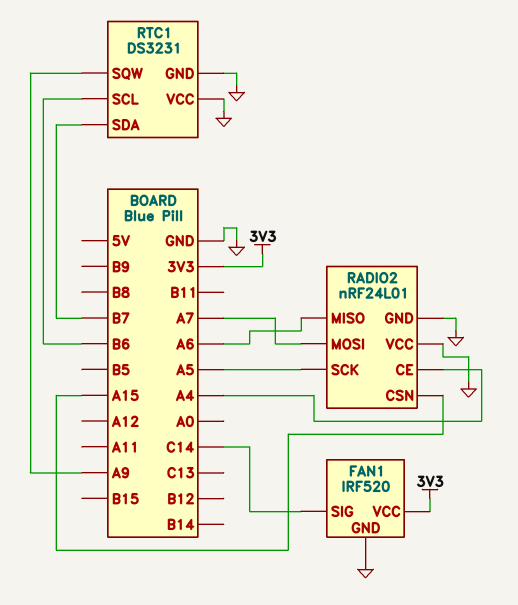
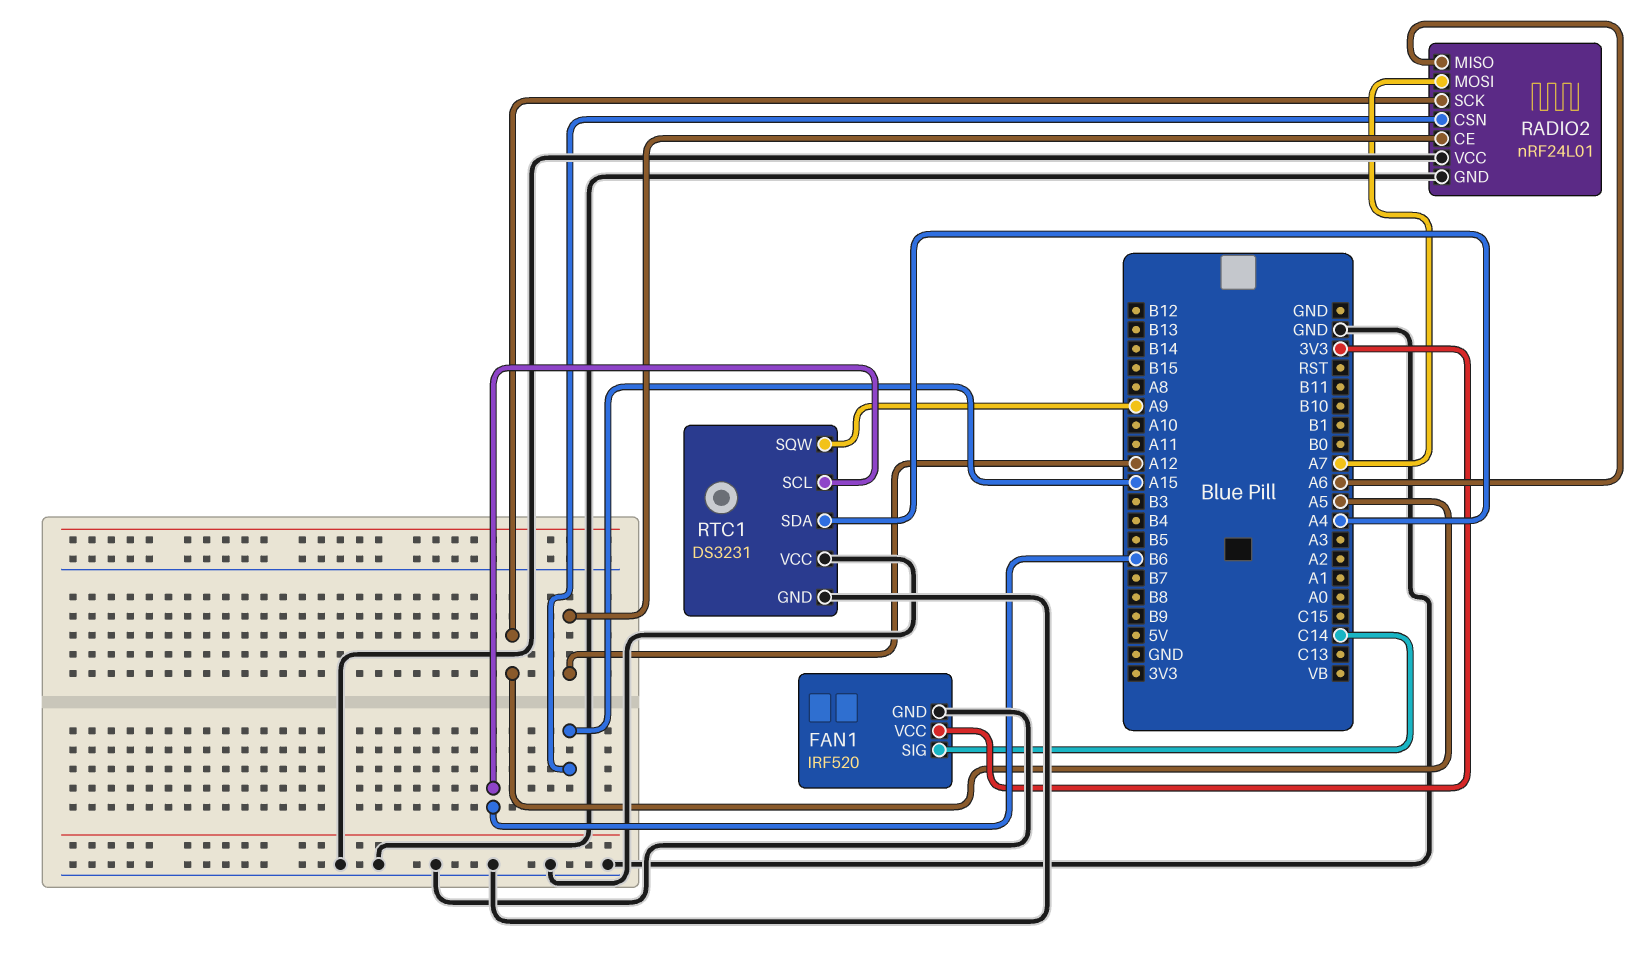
RADIO2 pin CE: A4 -> A12
RTC1 pin SDA: B7 -> A4

